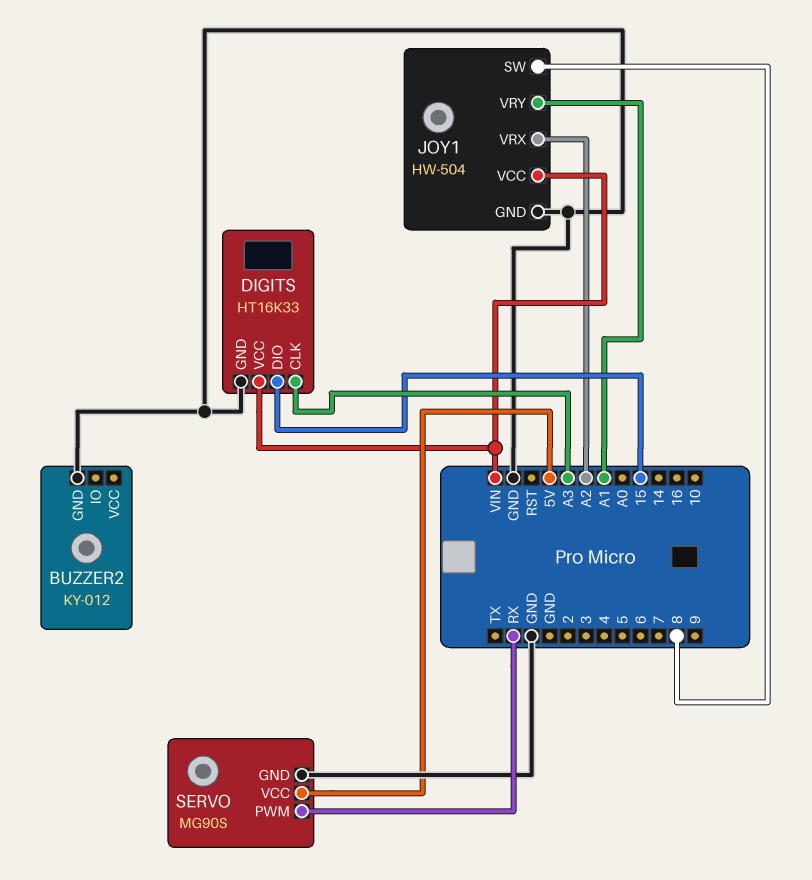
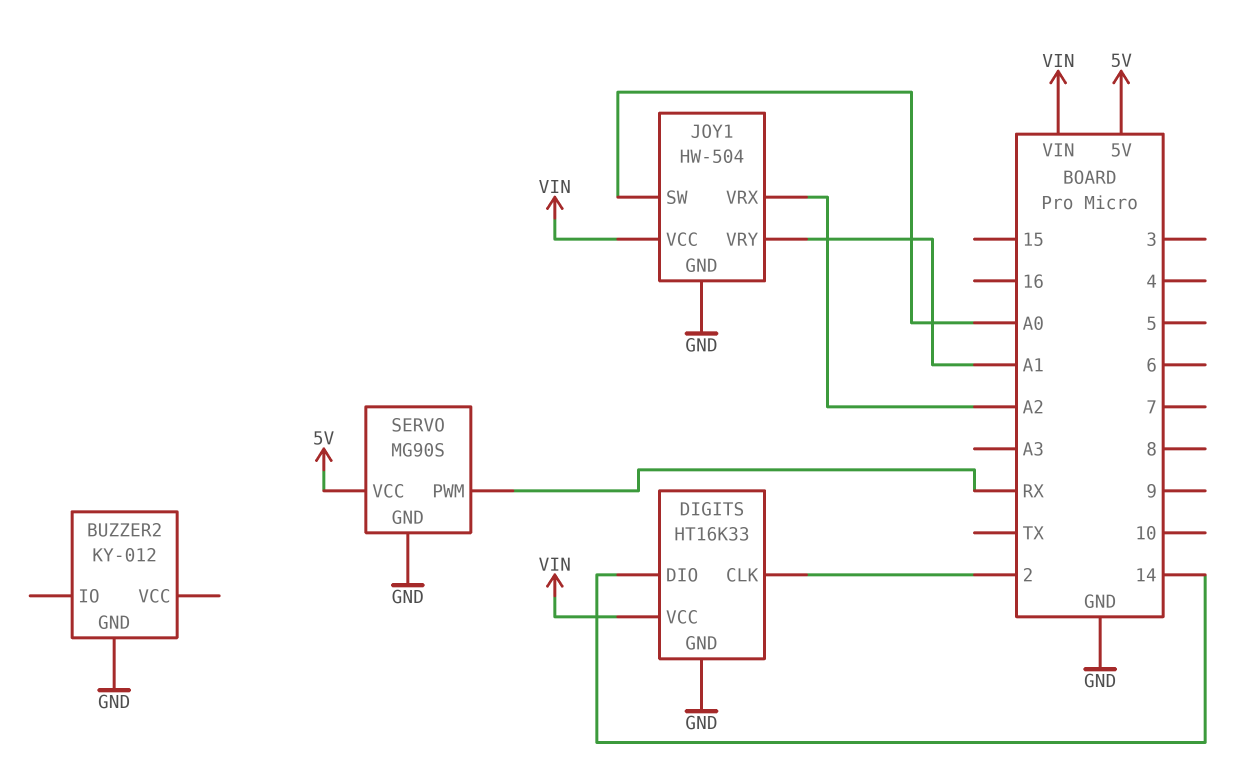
DIGITS pin CLK: A3 -> 2
DIGITS pin DIO: 15 -> 14
JOY1 pin SW: 8 -> A0

